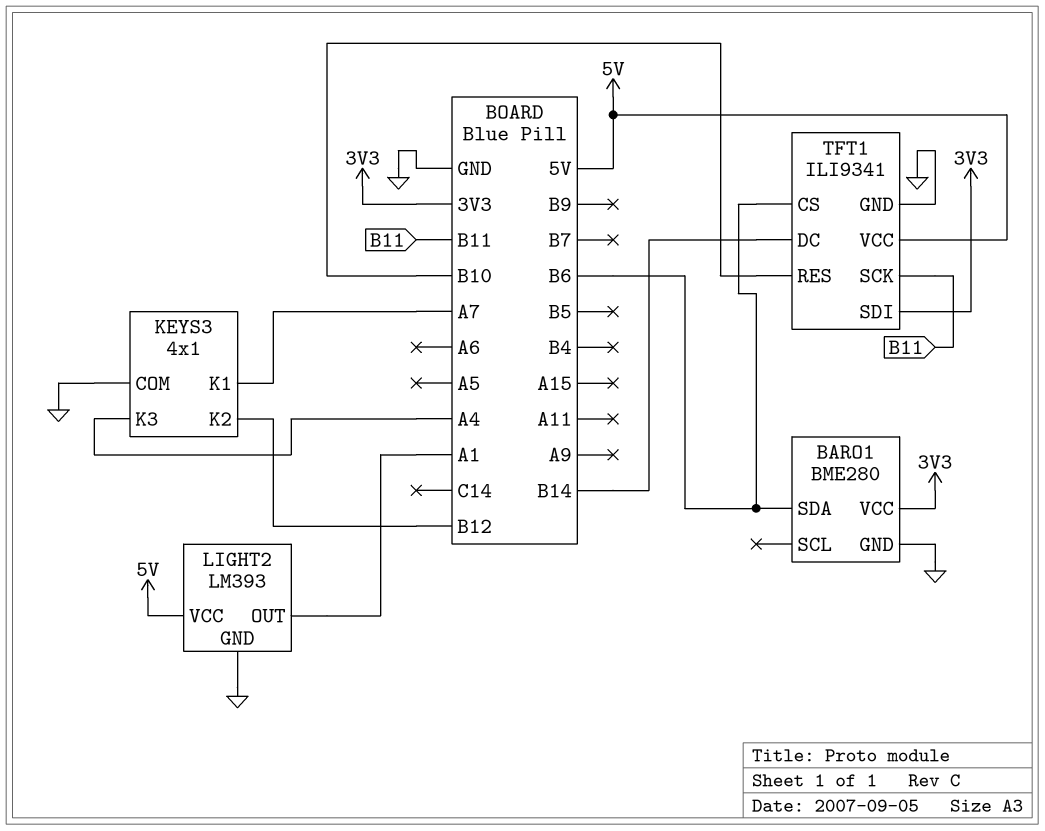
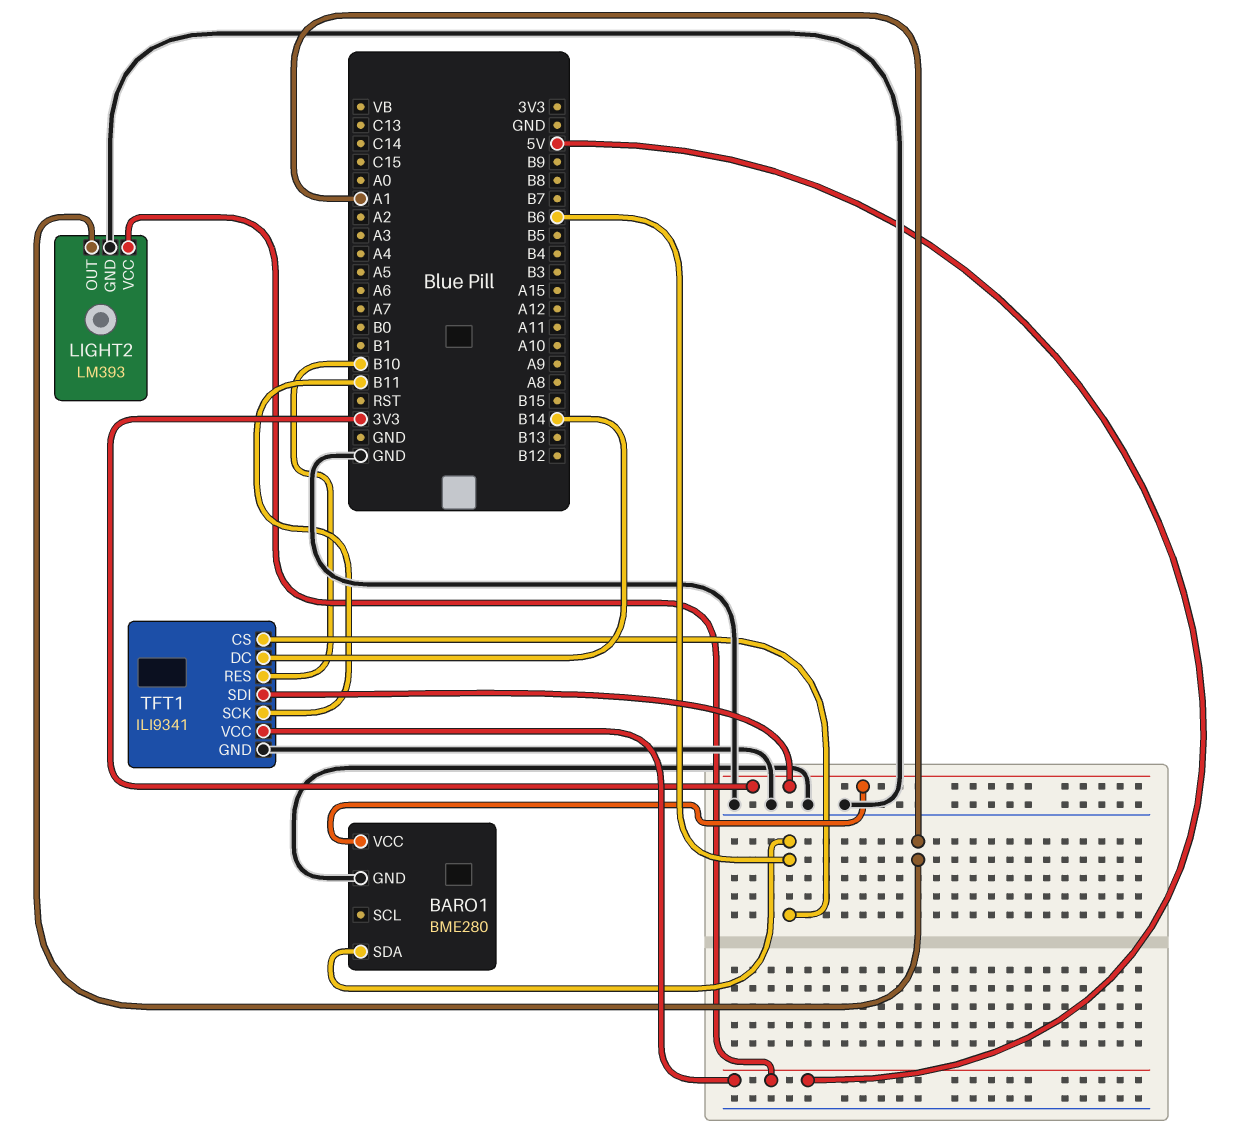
KEYS3: 4x1 -> none
KEYS3 pin COM: GND -> none
KEYS3 pin K1: A7 -> none
KEYS3 pin K2: B12 -> none
KEYS3 pin K3: A4 -> none

